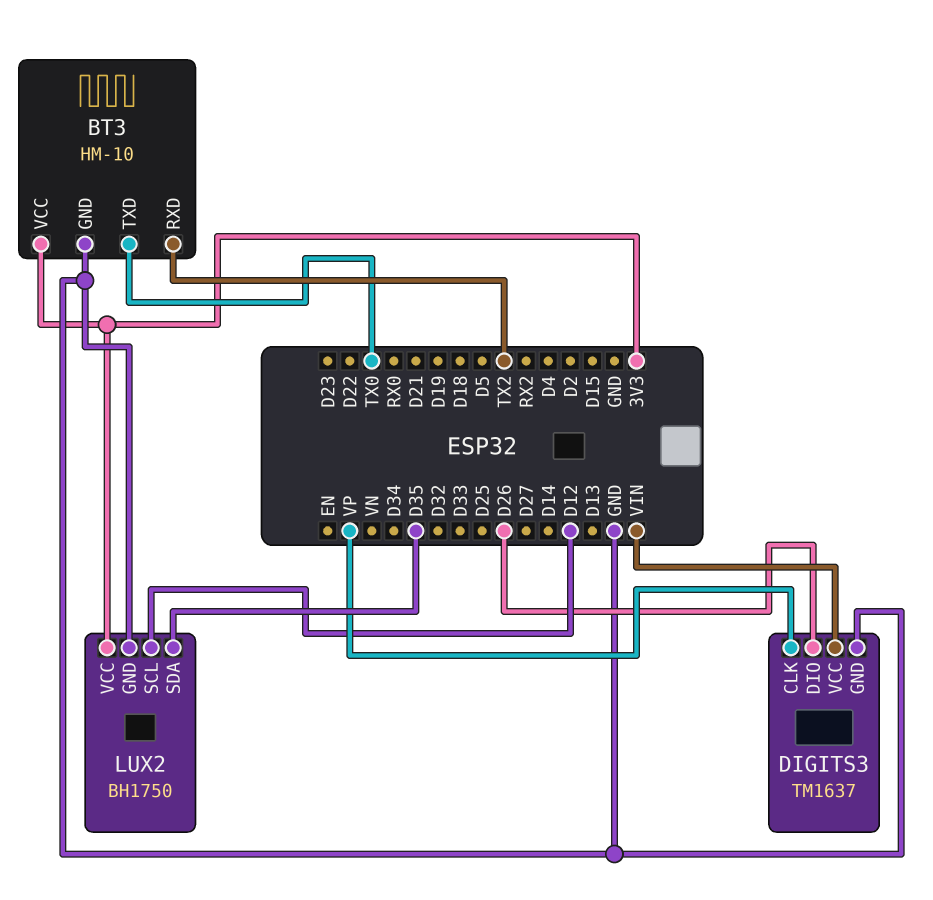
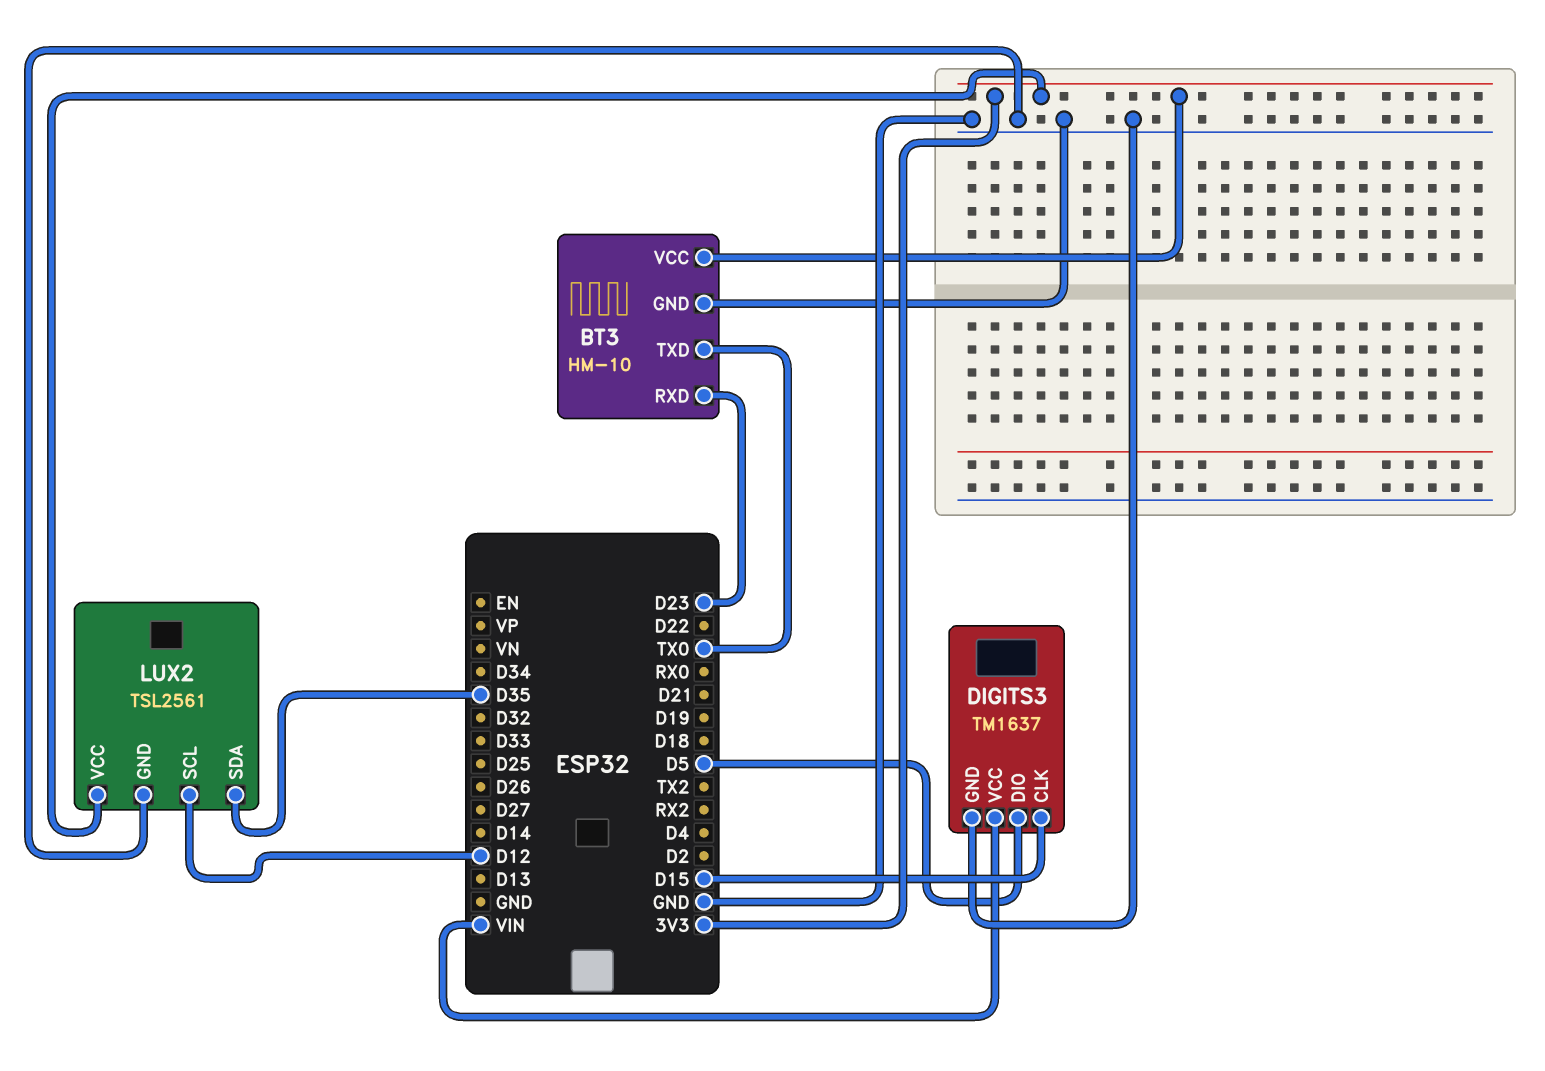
BT3 pin RXD: TX2 -> D23
DIGITS3 pin CLK: VP -> D15
DIGITS3 pin DIO: D26 -> D5
LUX2: BH1750 -> TSL2561

